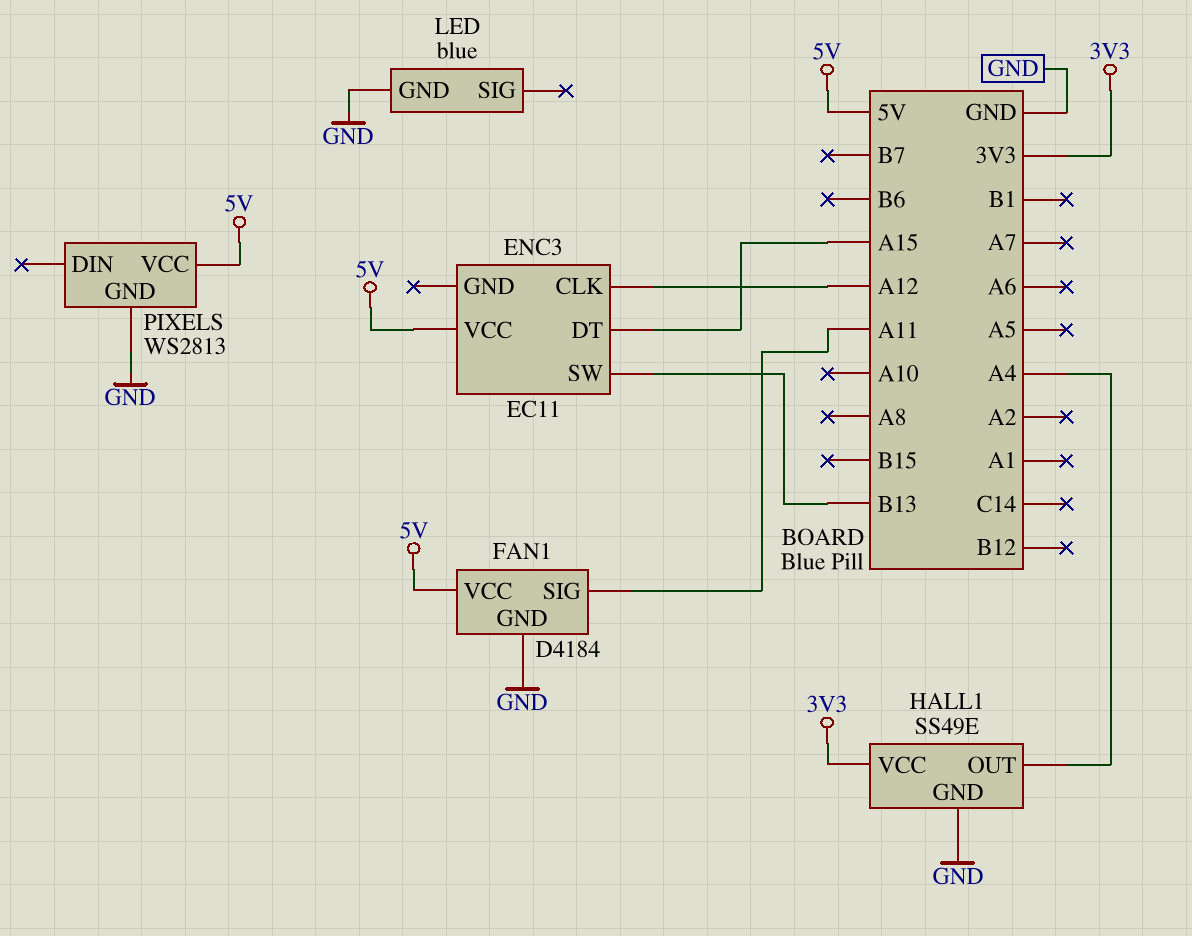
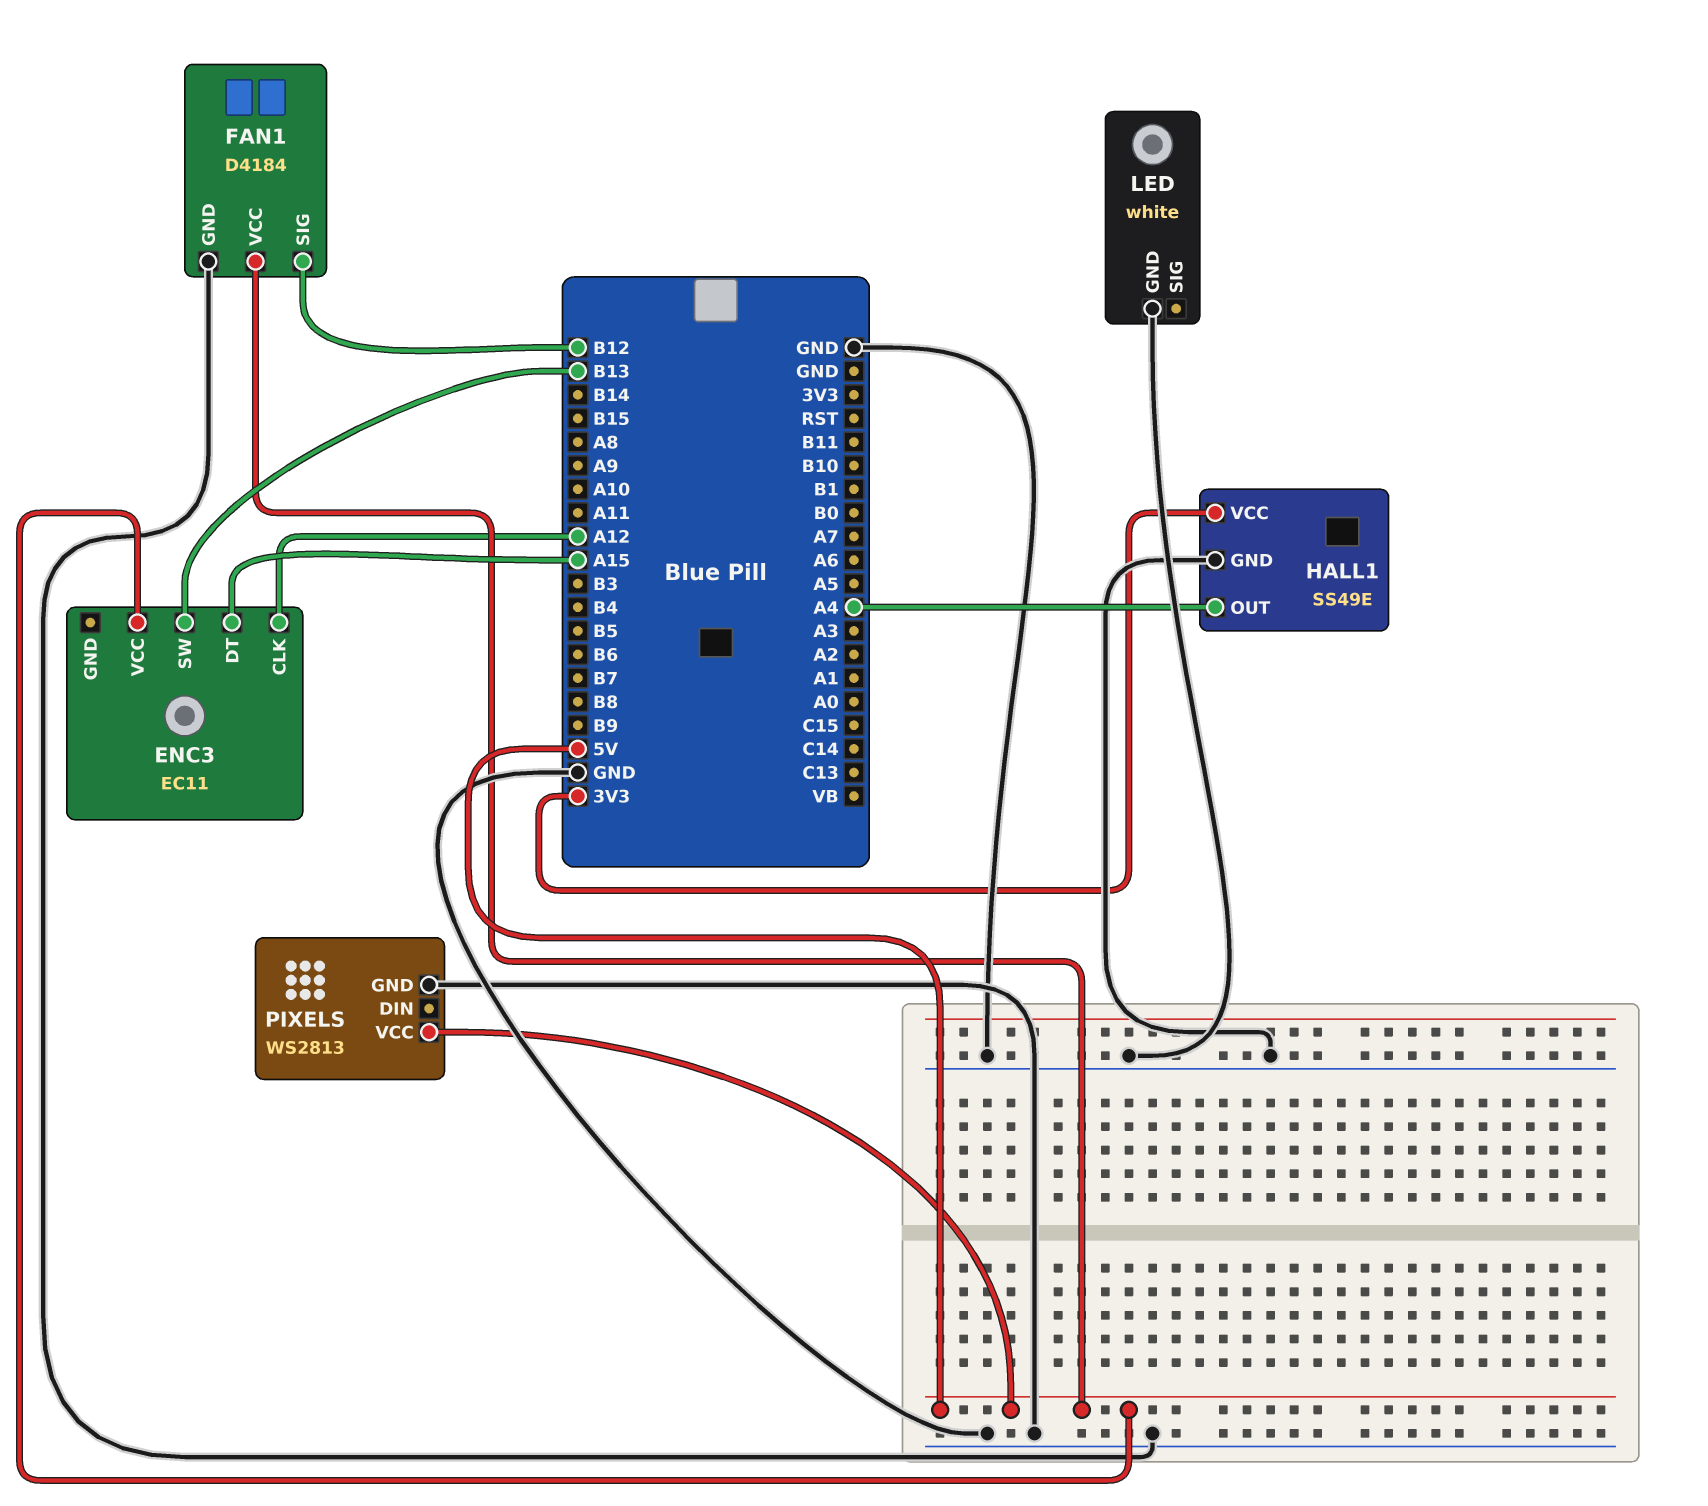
FAN1 pin SIG: A11 -> B12
LED: blue -> white

